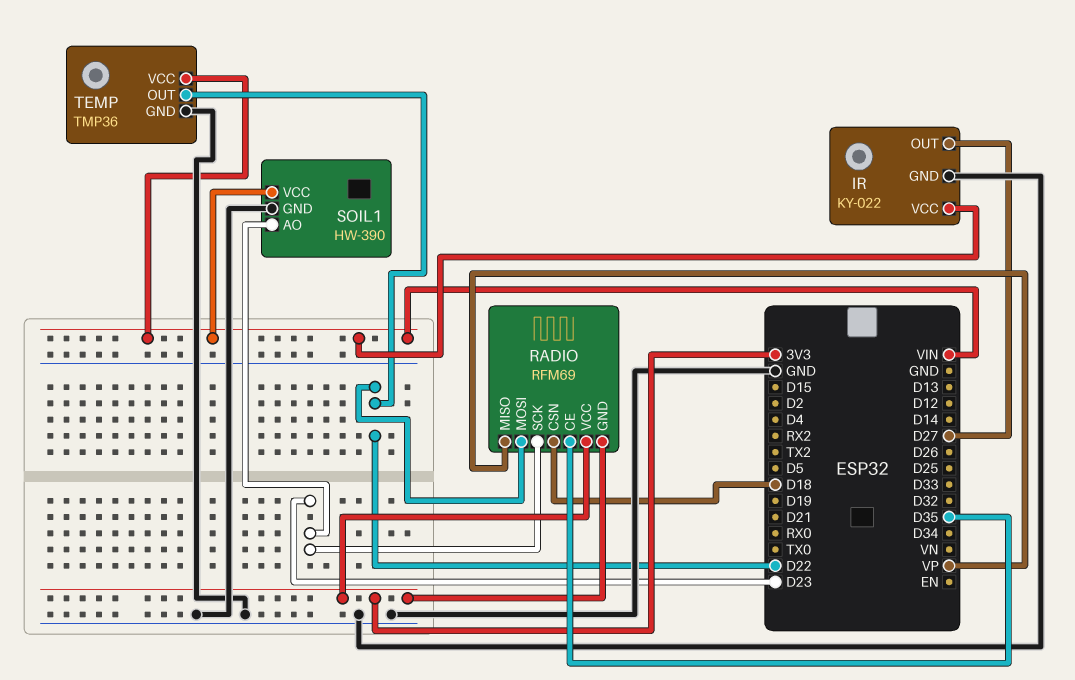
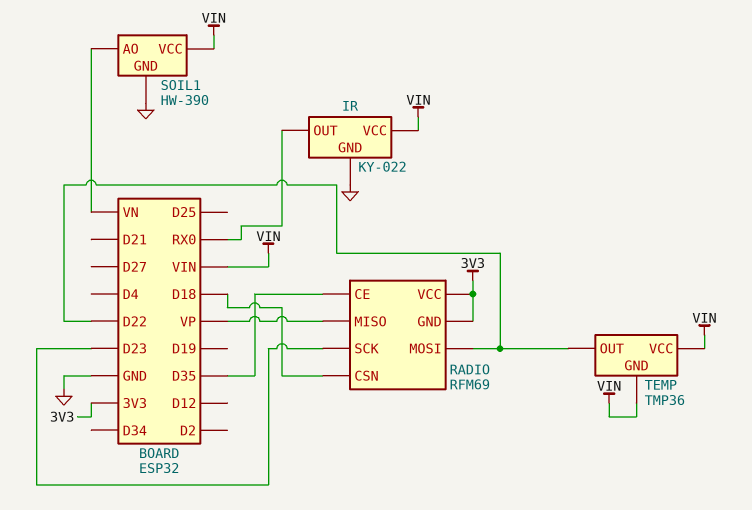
IR pin OUT: D27 -> RX0
SOIL1 pin AO: D23 -> VN
TEMP pin GND: GND -> VIN

